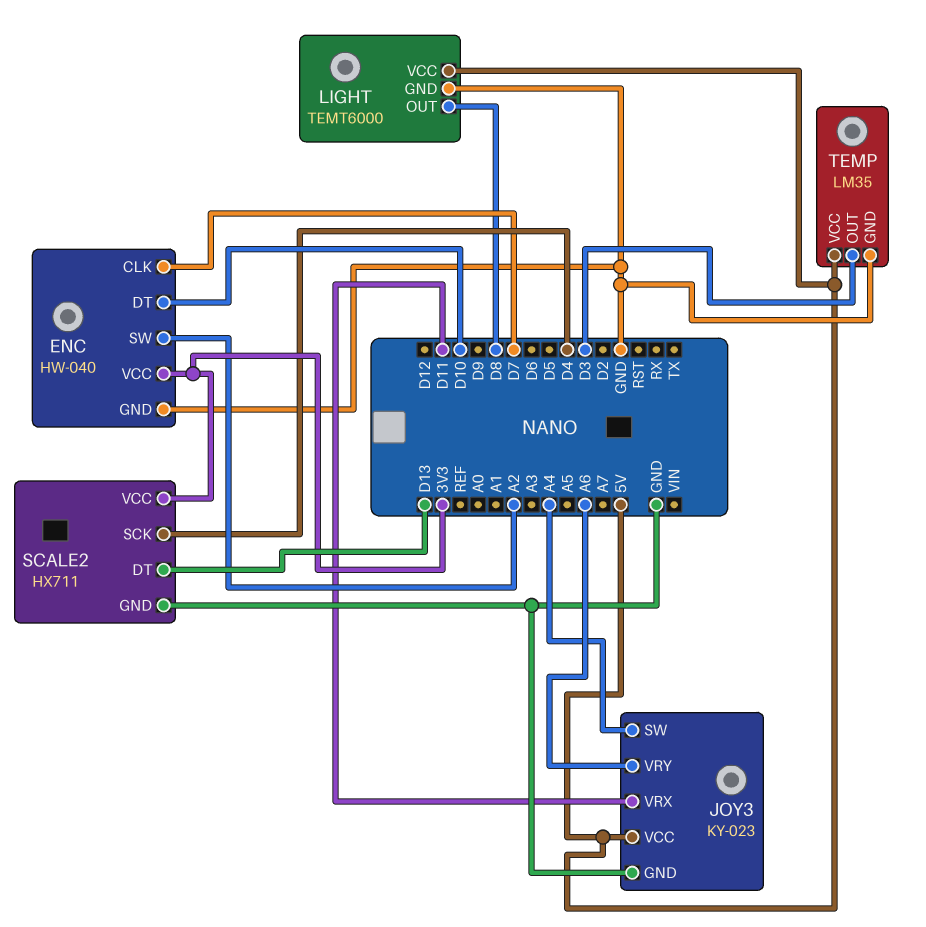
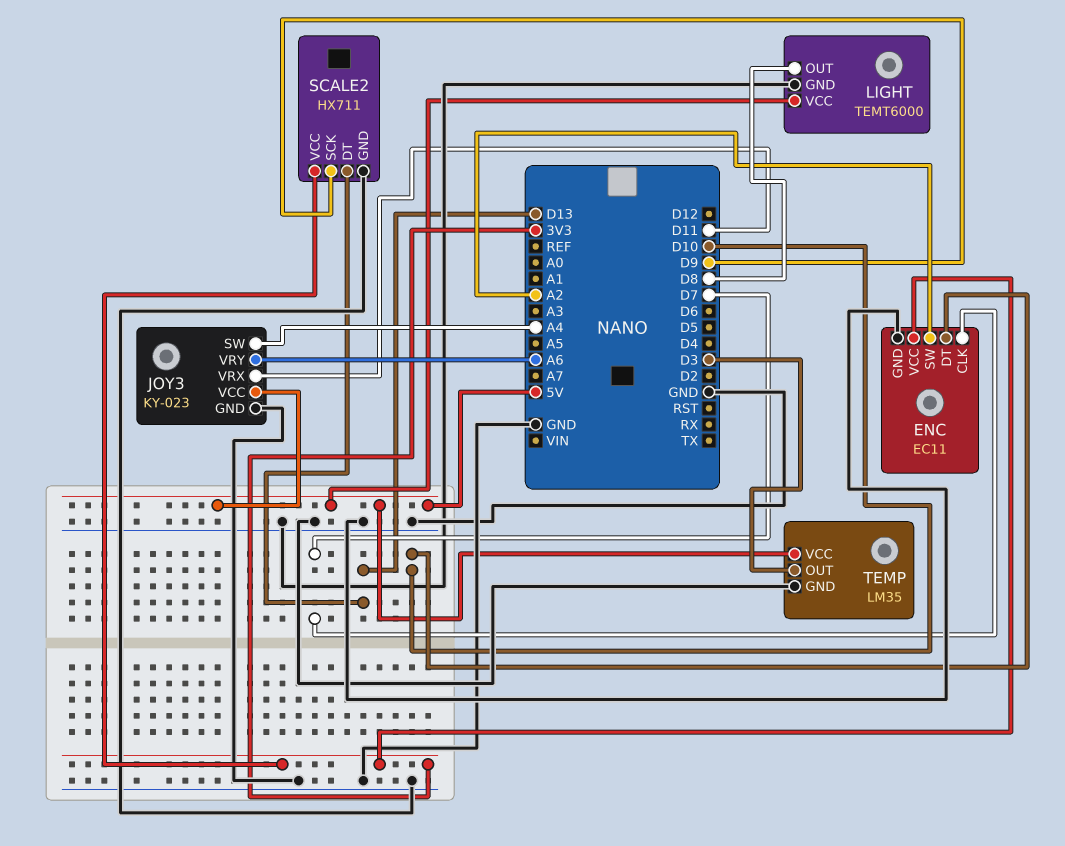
ENC: HW-040 -> EC11
SCALE2 pin SCK: D4 -> D9

